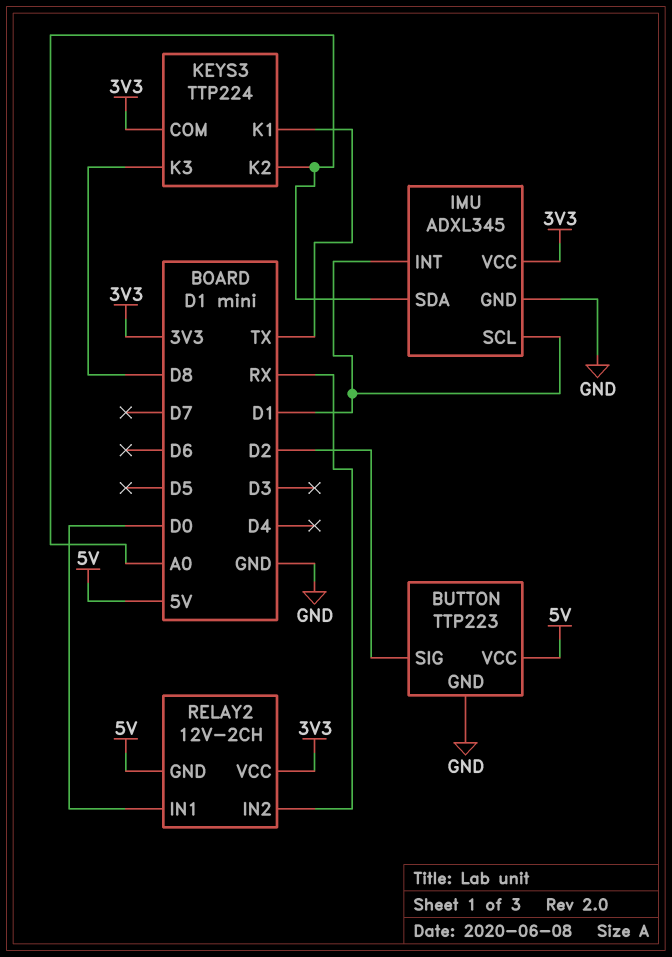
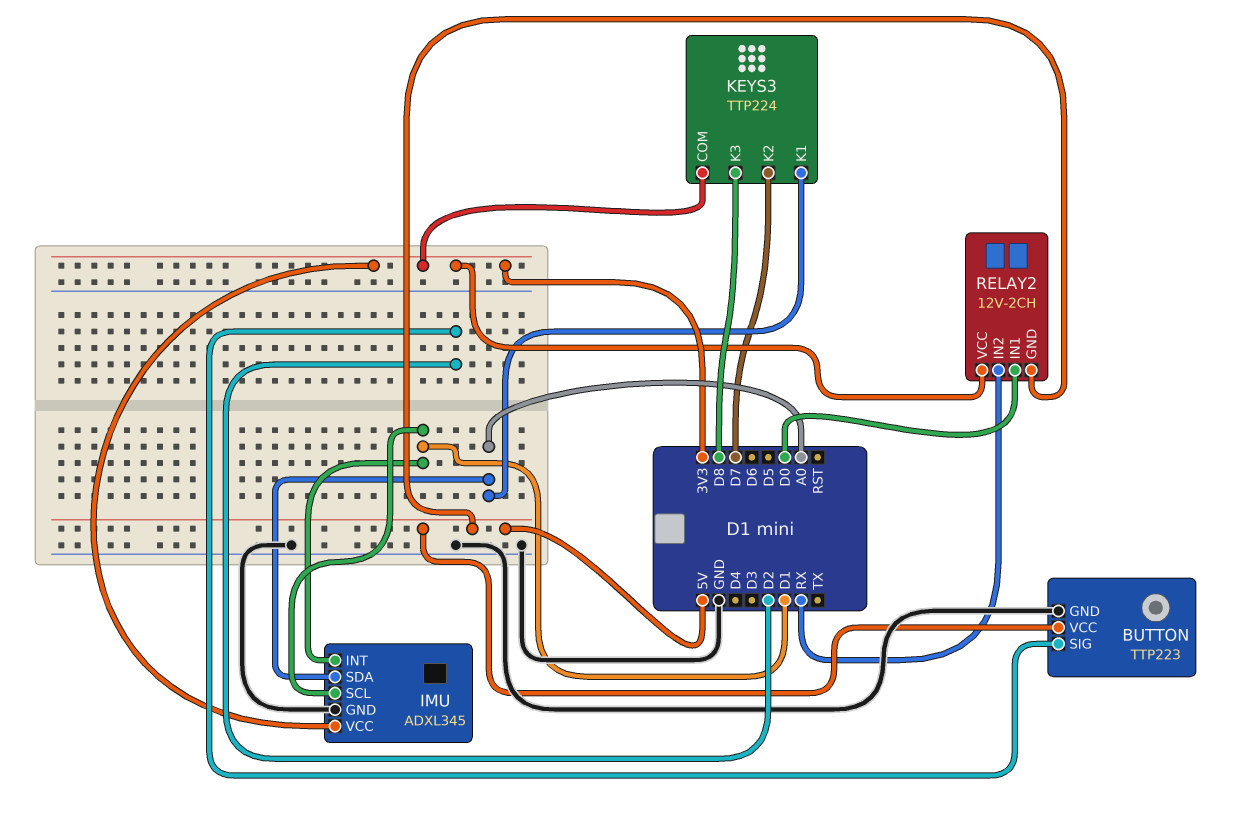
KEYS3 pin K1: TX -> A0
KEYS3 pin K2: A0 -> D7

